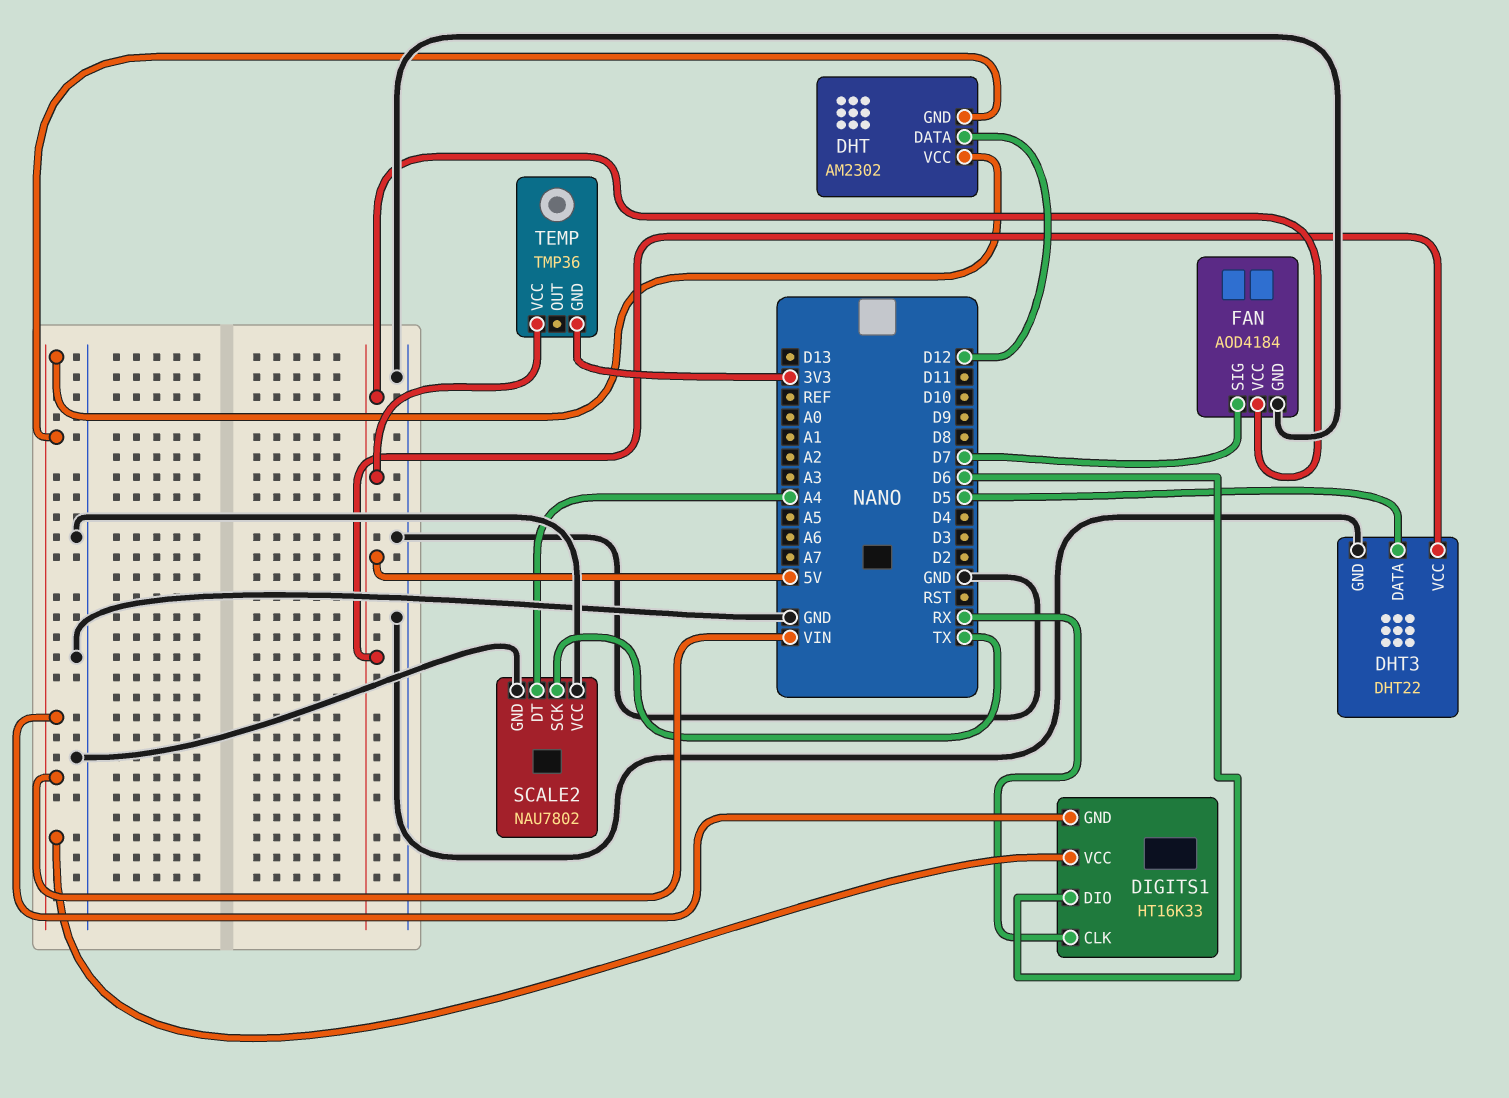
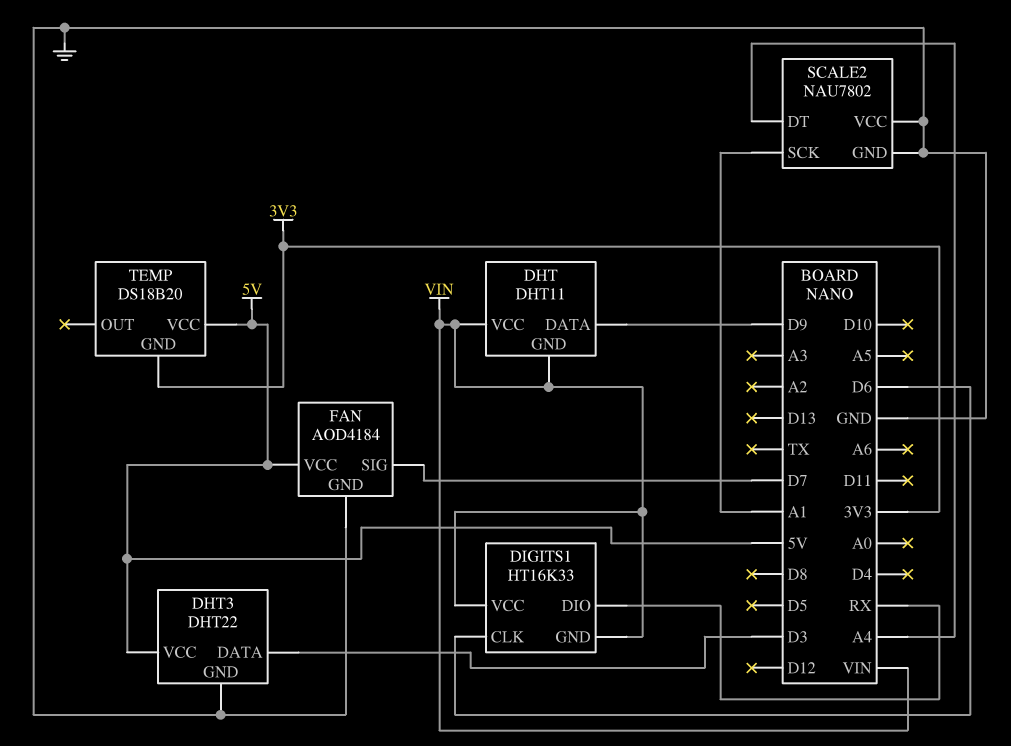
DHT: AM2302 -> DHT11
DHT pin DATA: D12 -> D9
DHT3 pin DATA: D5 -> D3
DIGITS1 pin CLK: RX -> D6
DIGITS1 pin DIO: D6 -> RX
SCALE2 pin SCK: TX -> A1
TEMP: TMP36 -> DS18B20

